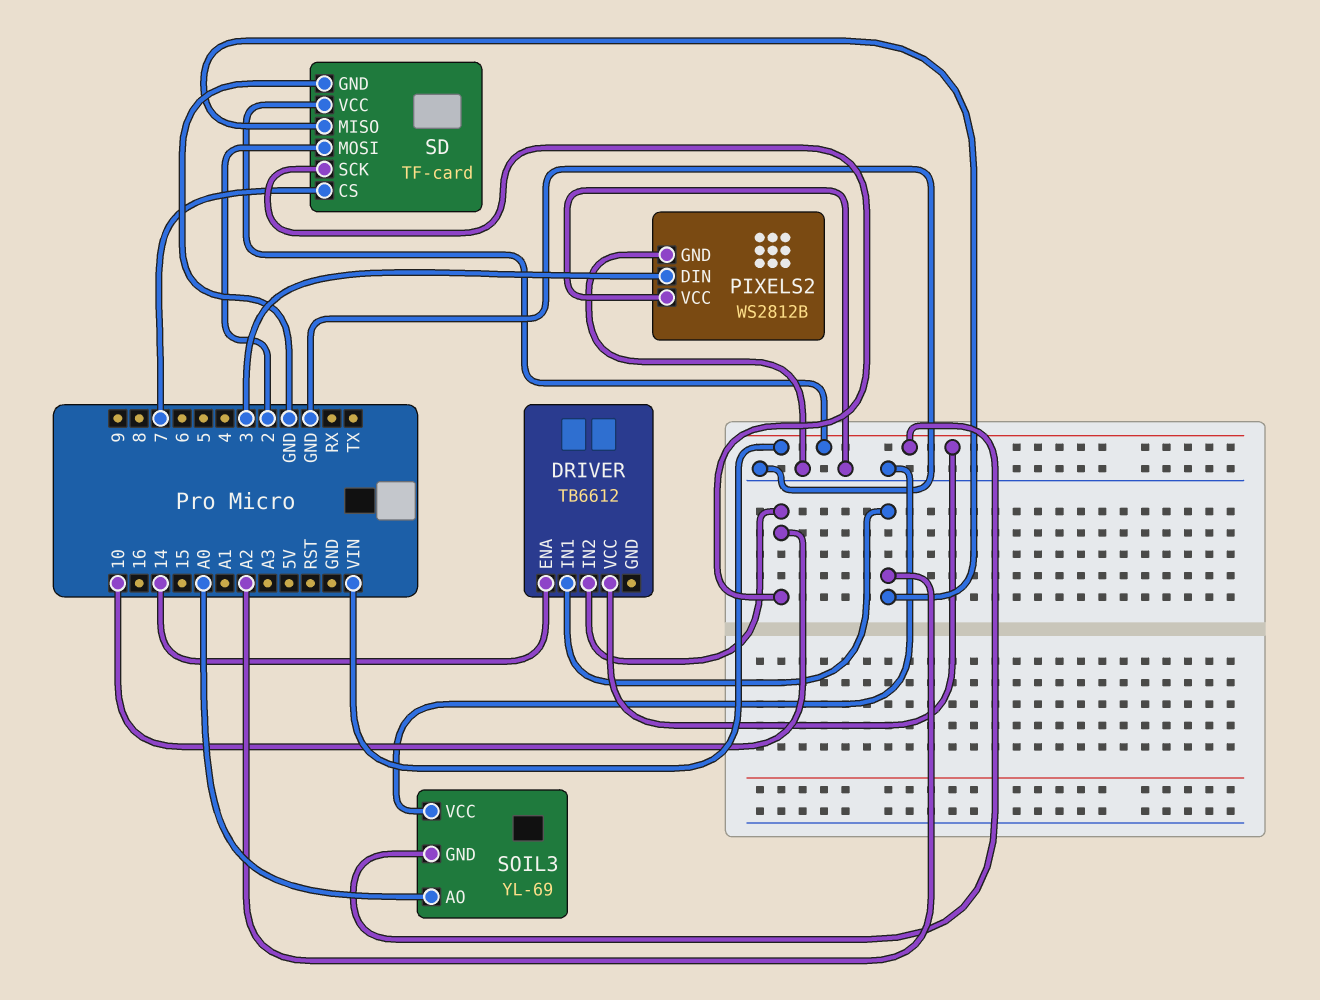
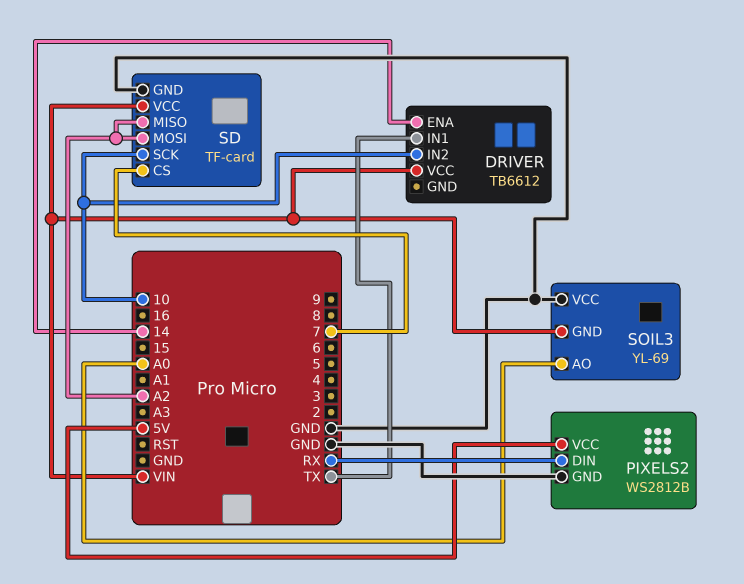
DRIVER pin IN1: A2 -> TX
PIXELS2 pin DIN: 3 -> RX
PIXELS2 pin VCC: GND -> 5V
SD pin MOSI: 2 -> A2

